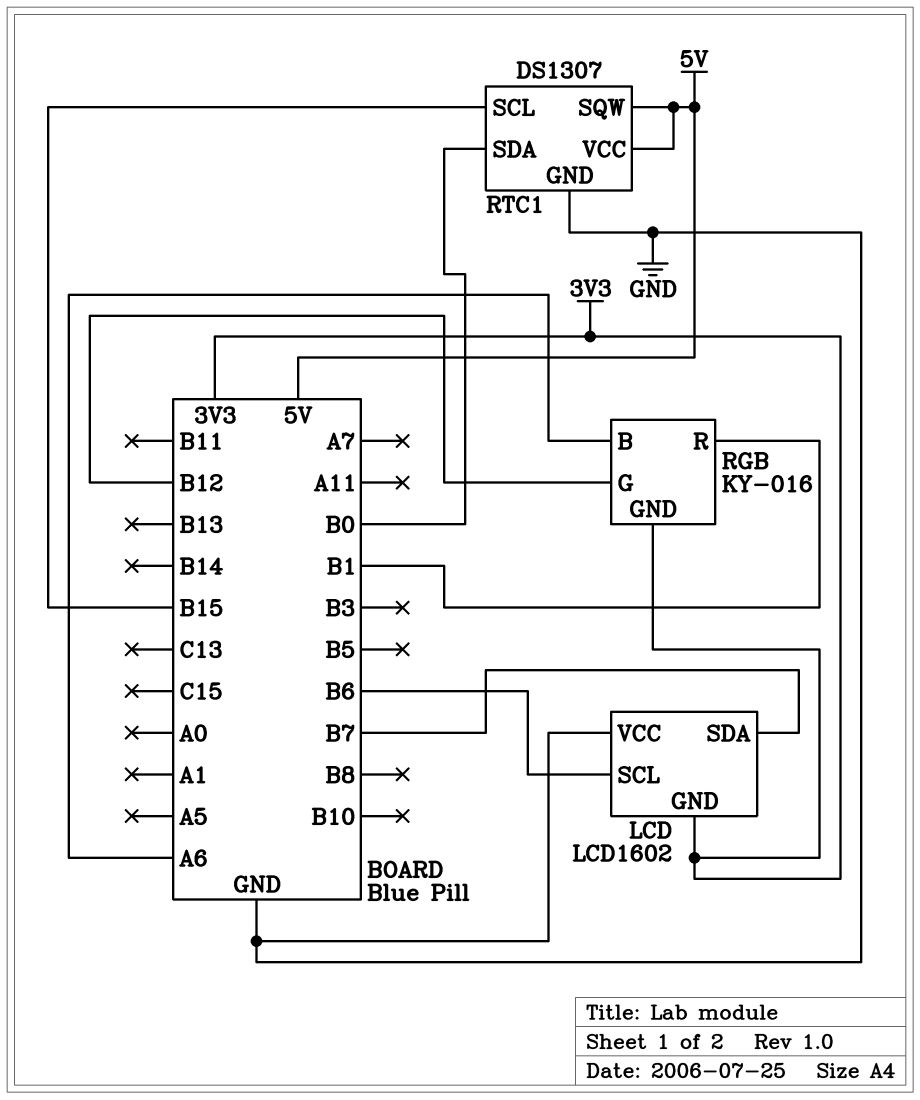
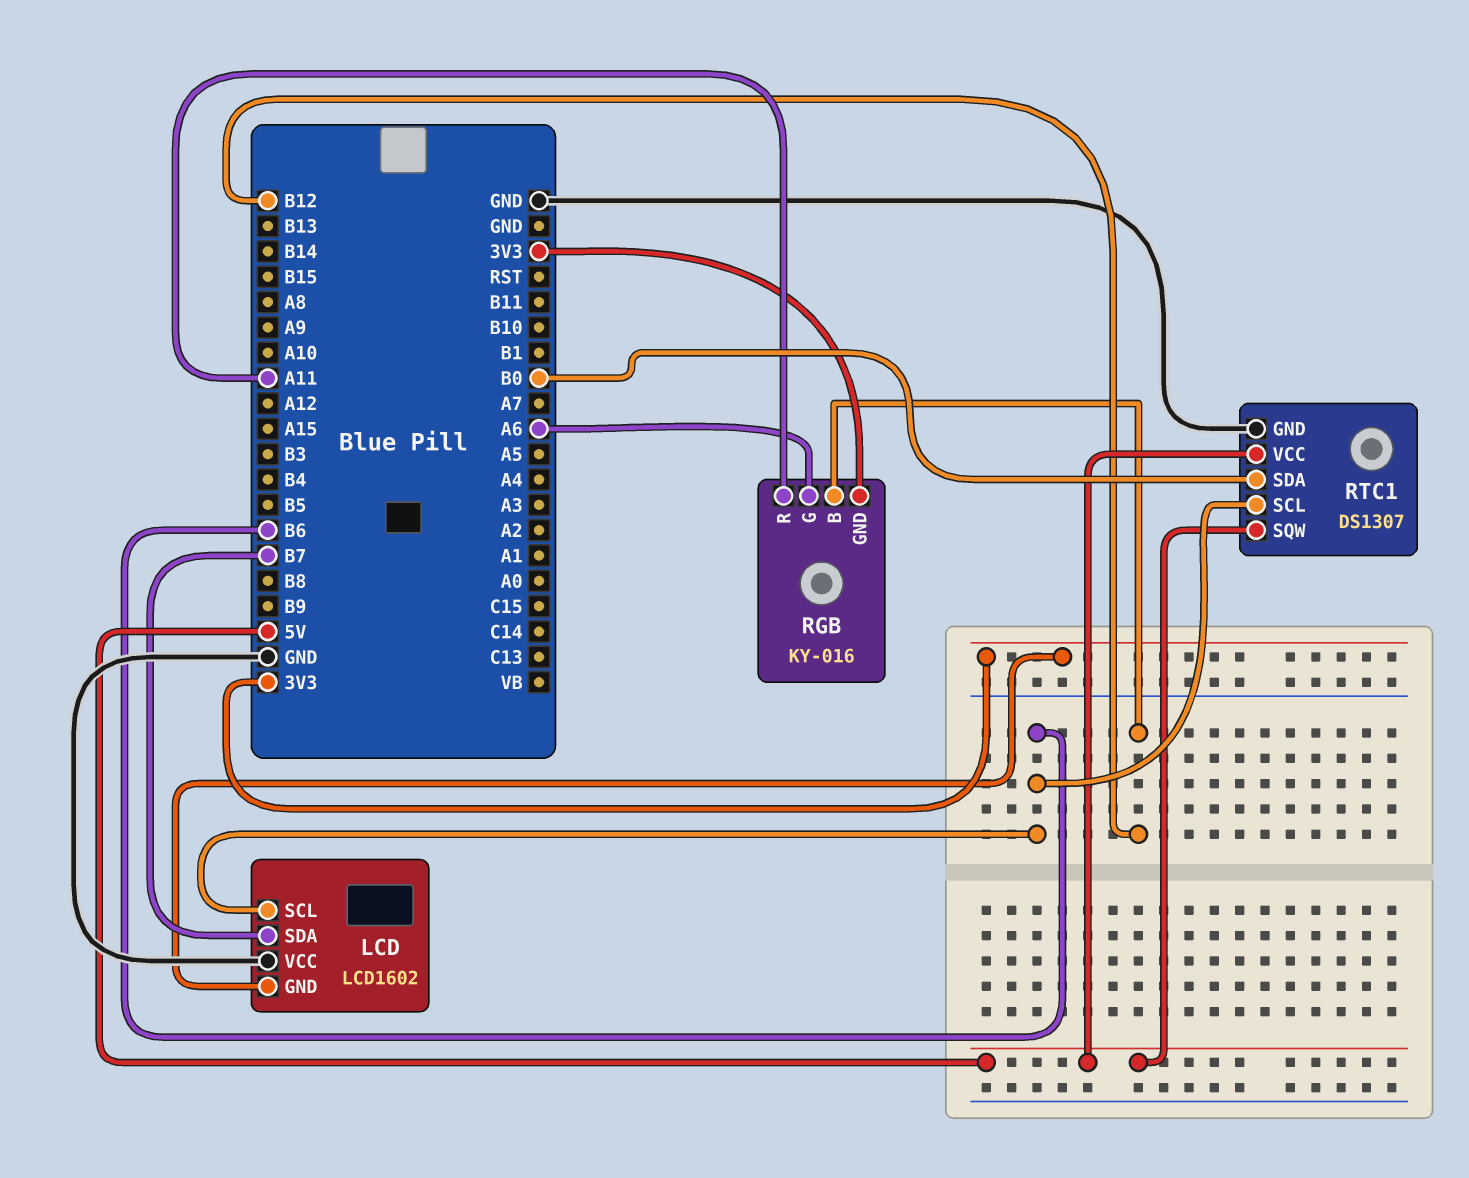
RGB pin B: A6 -> B12
RGB pin G: B12 -> A6
RGB pin R: B1 -> A11
RTC1 pin SCL: B15 -> B6

